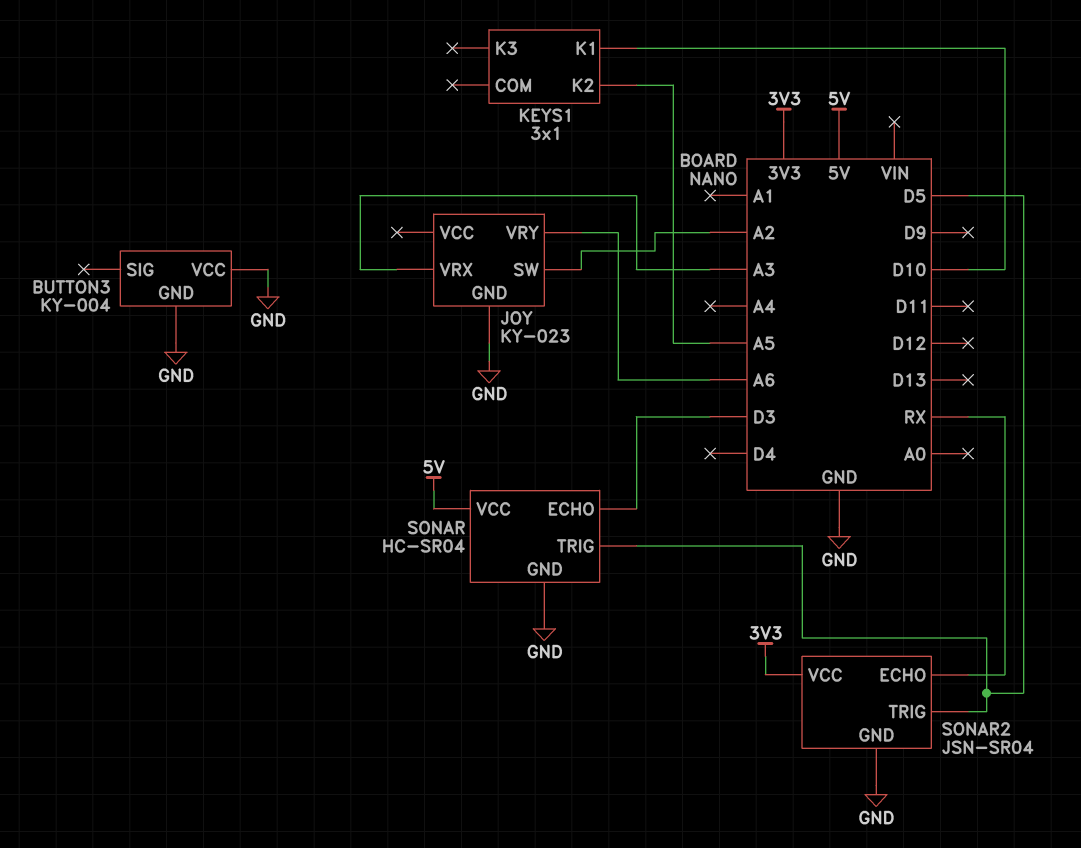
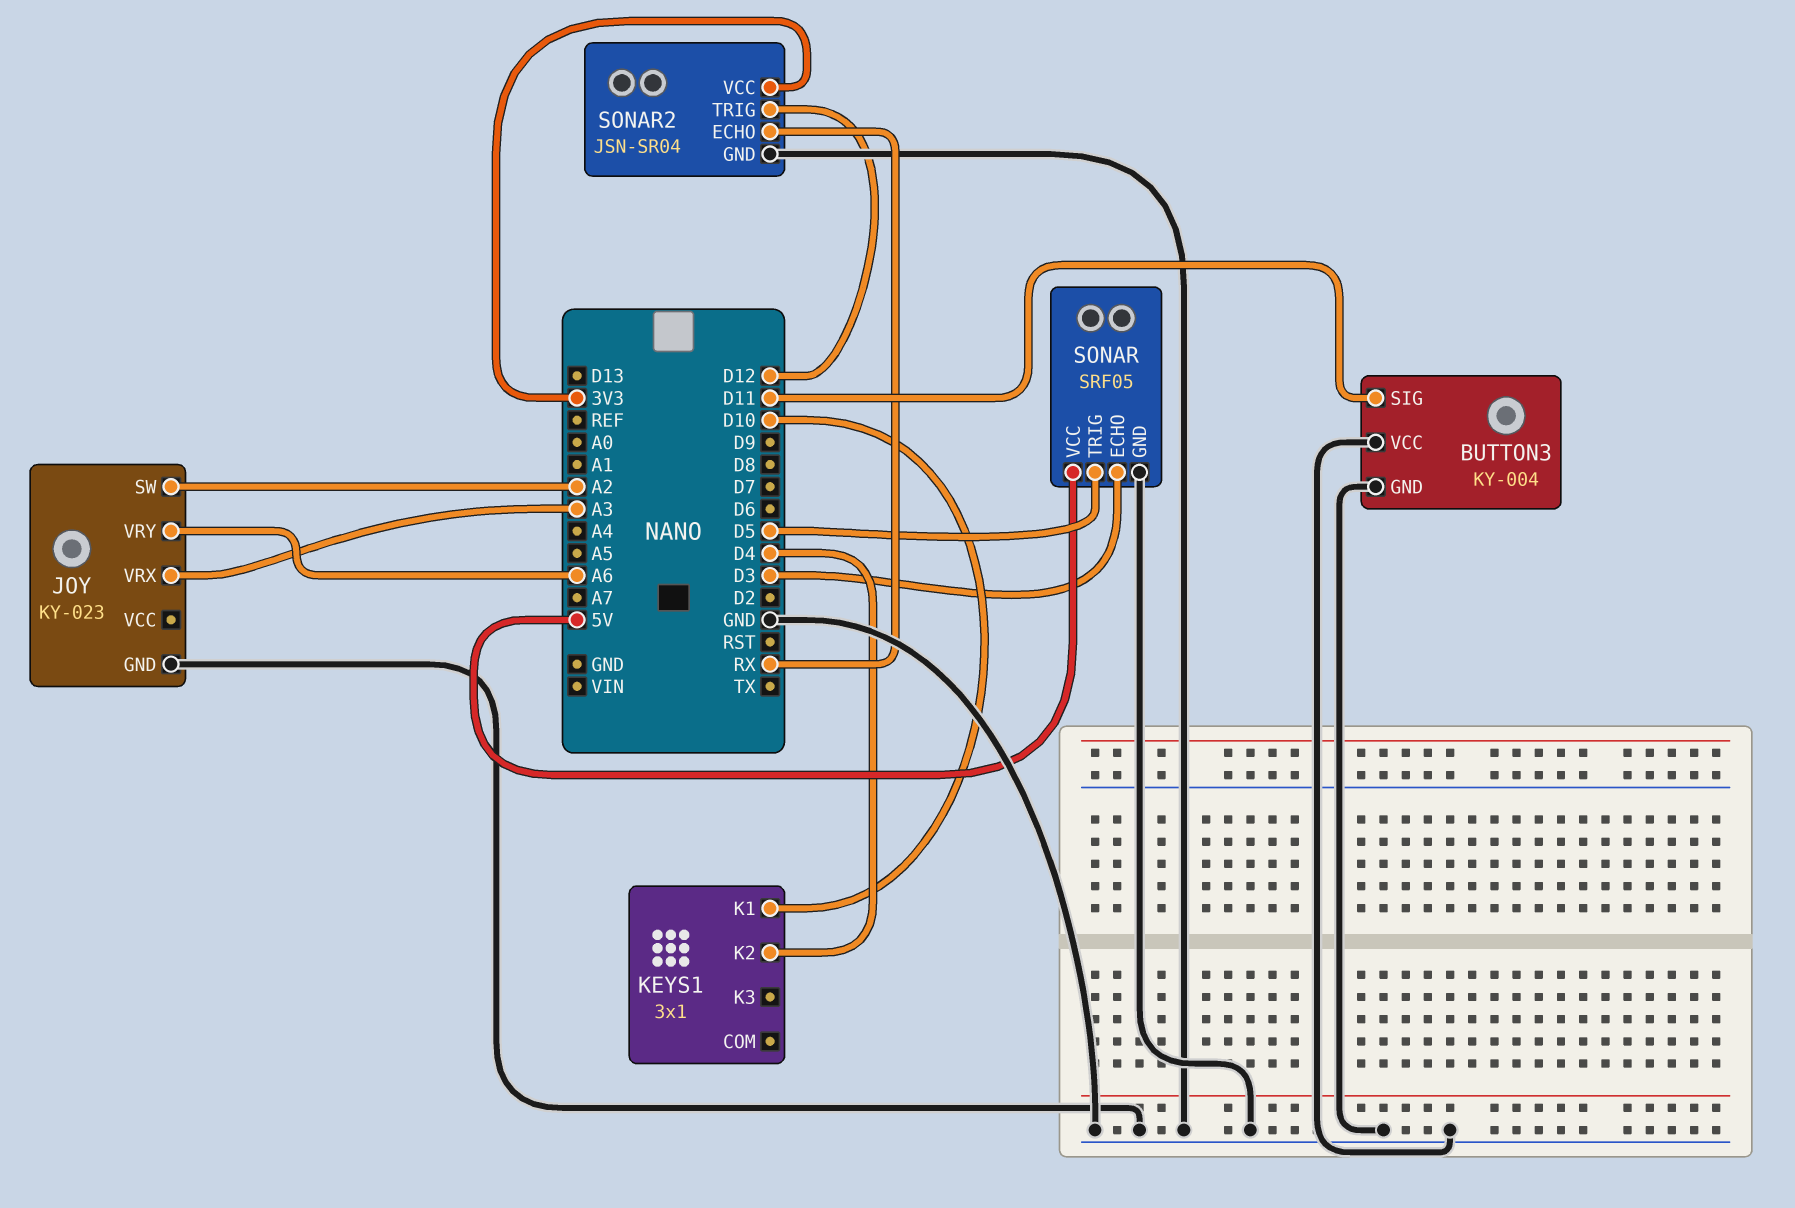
BUTTON3 pin SIG: none -> D11
KEYS1 pin K2: A5 -> D4
SONAR: HC-SR04 -> SRF05
SONAR2 pin TRIG: D5 -> D12

